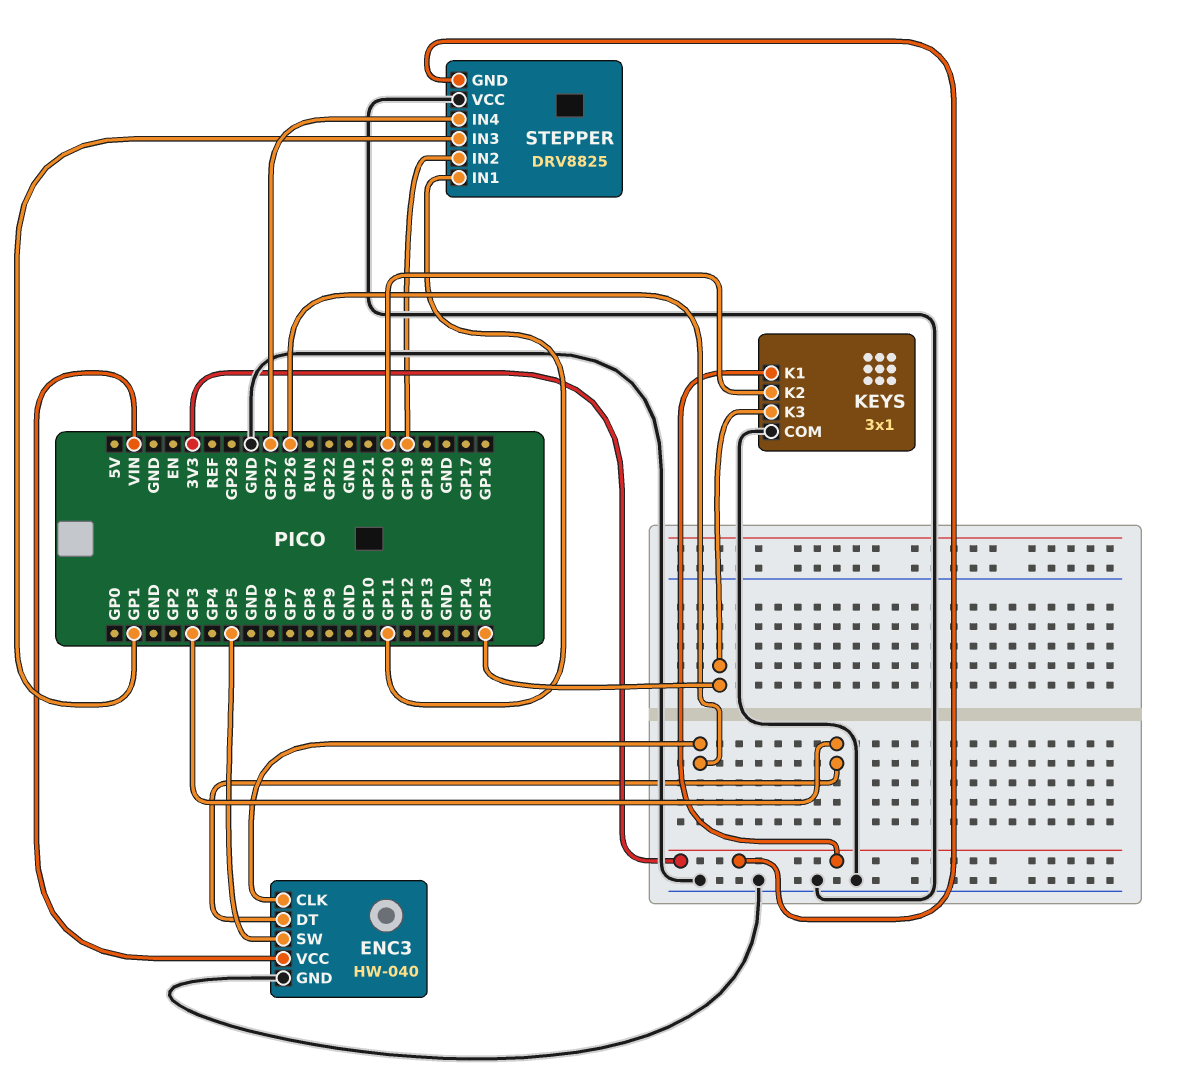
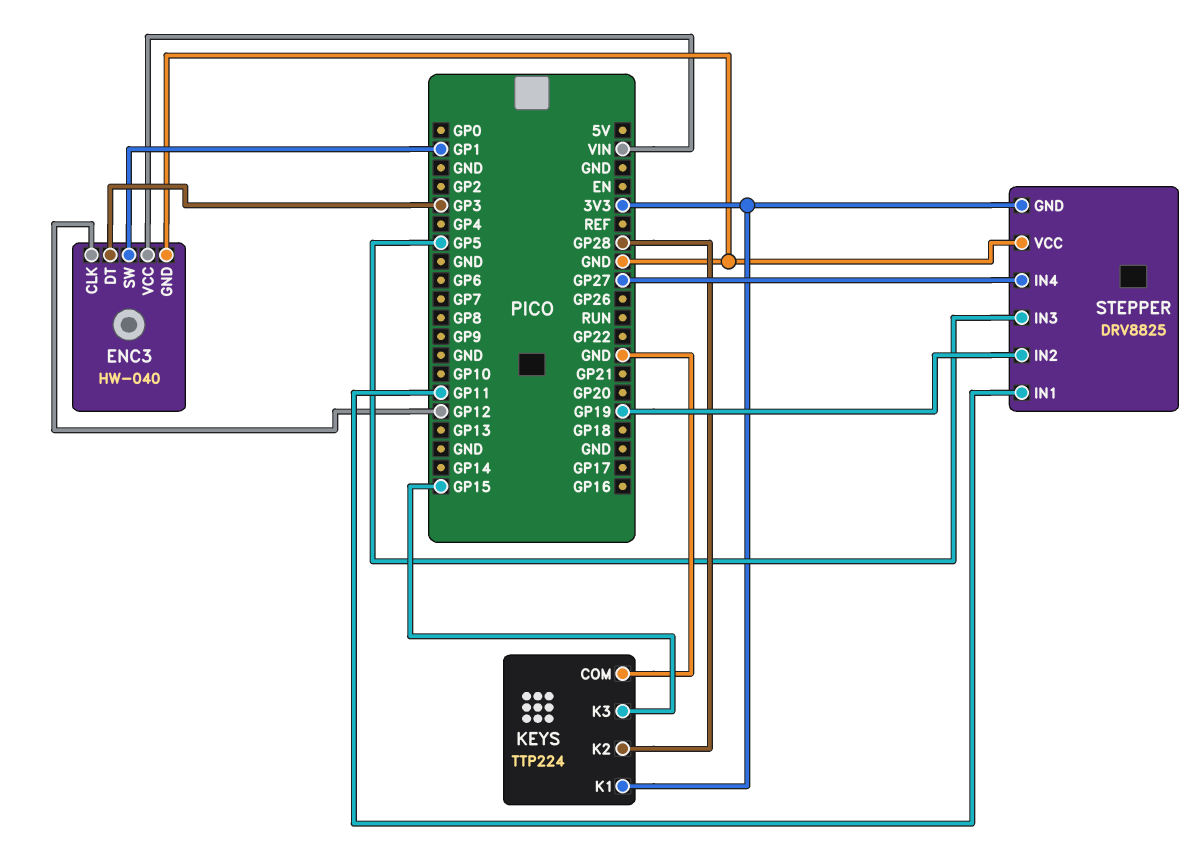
ENC3 pin CLK: GP26 -> GP12
ENC3 pin SW: GP5 -> GP1
KEYS: 3x1 -> TTP224
KEYS pin K2: GP20 -> GP28
STEPPER pin IN3: GP1 -> GP5

